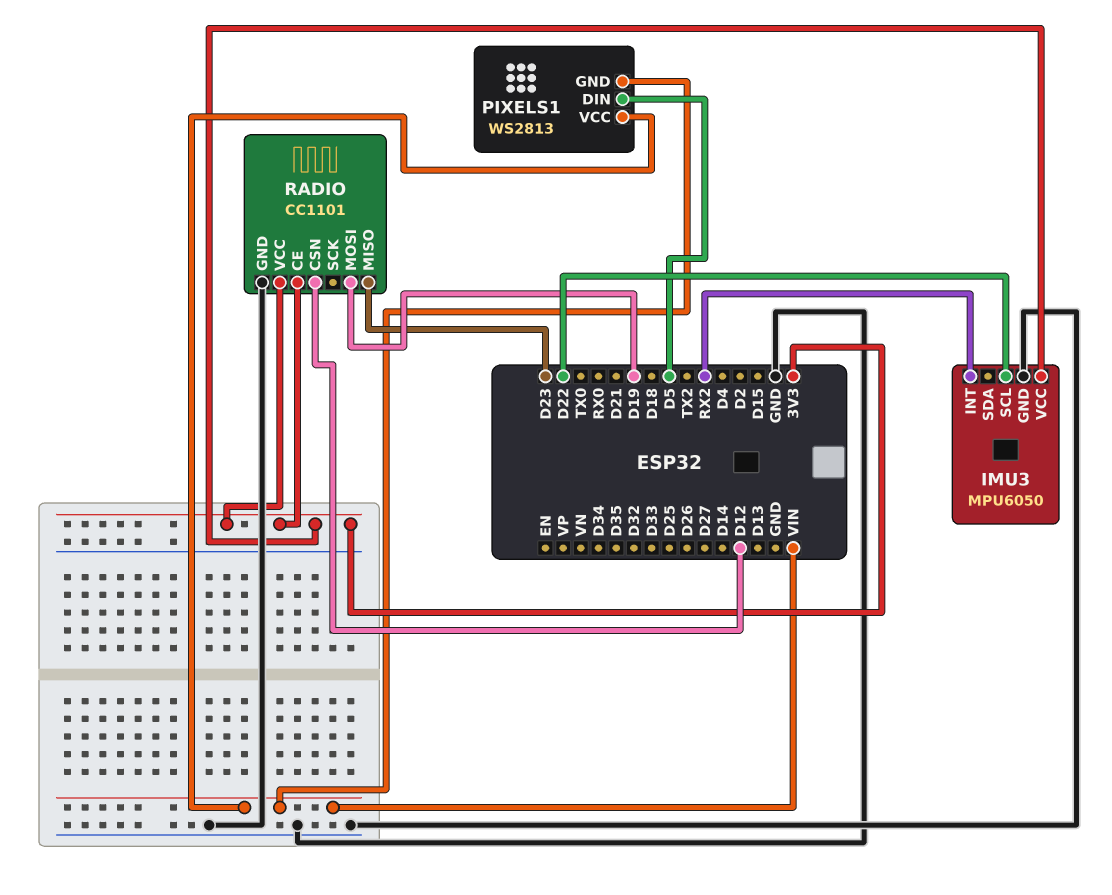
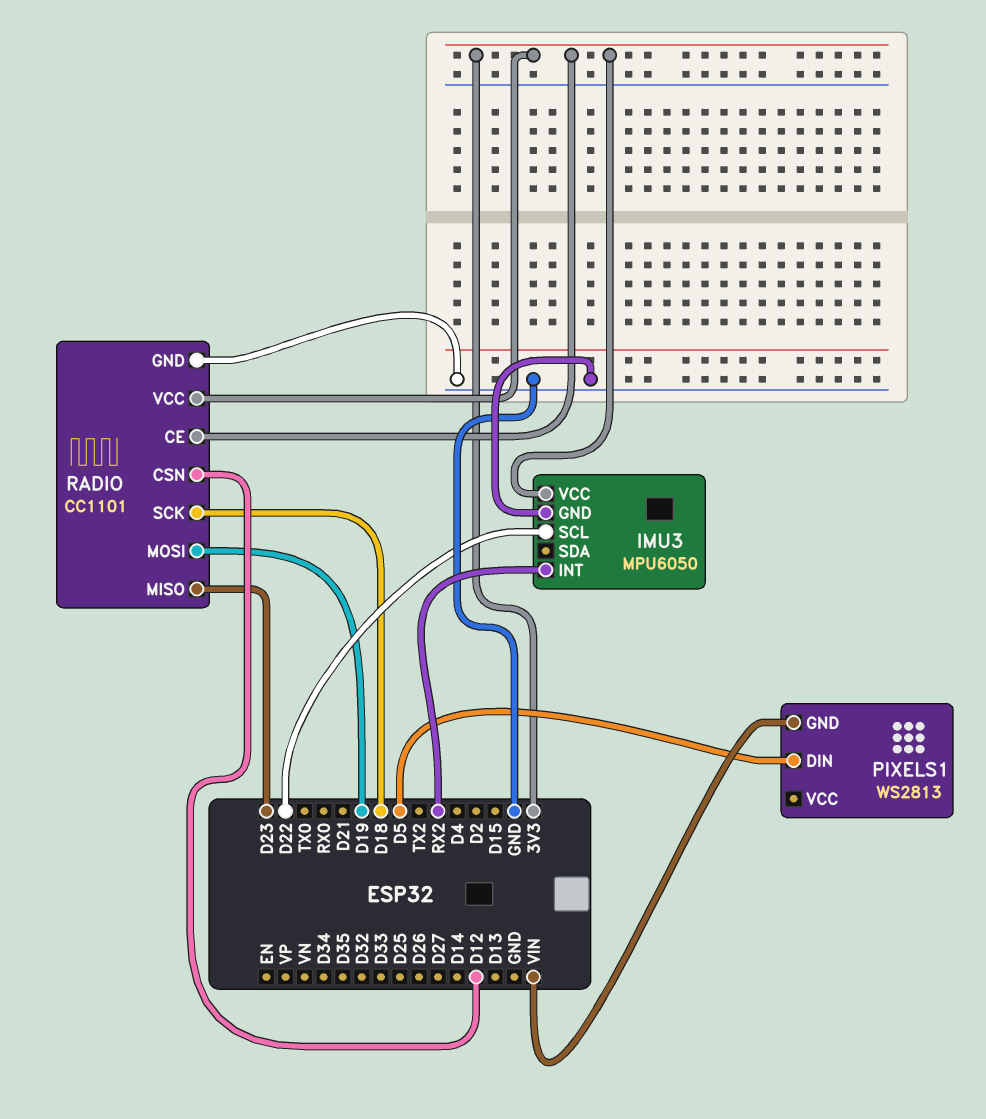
PIXELS1 pin VCC: VIN -> none
RADIO pin SCK: none -> D18

